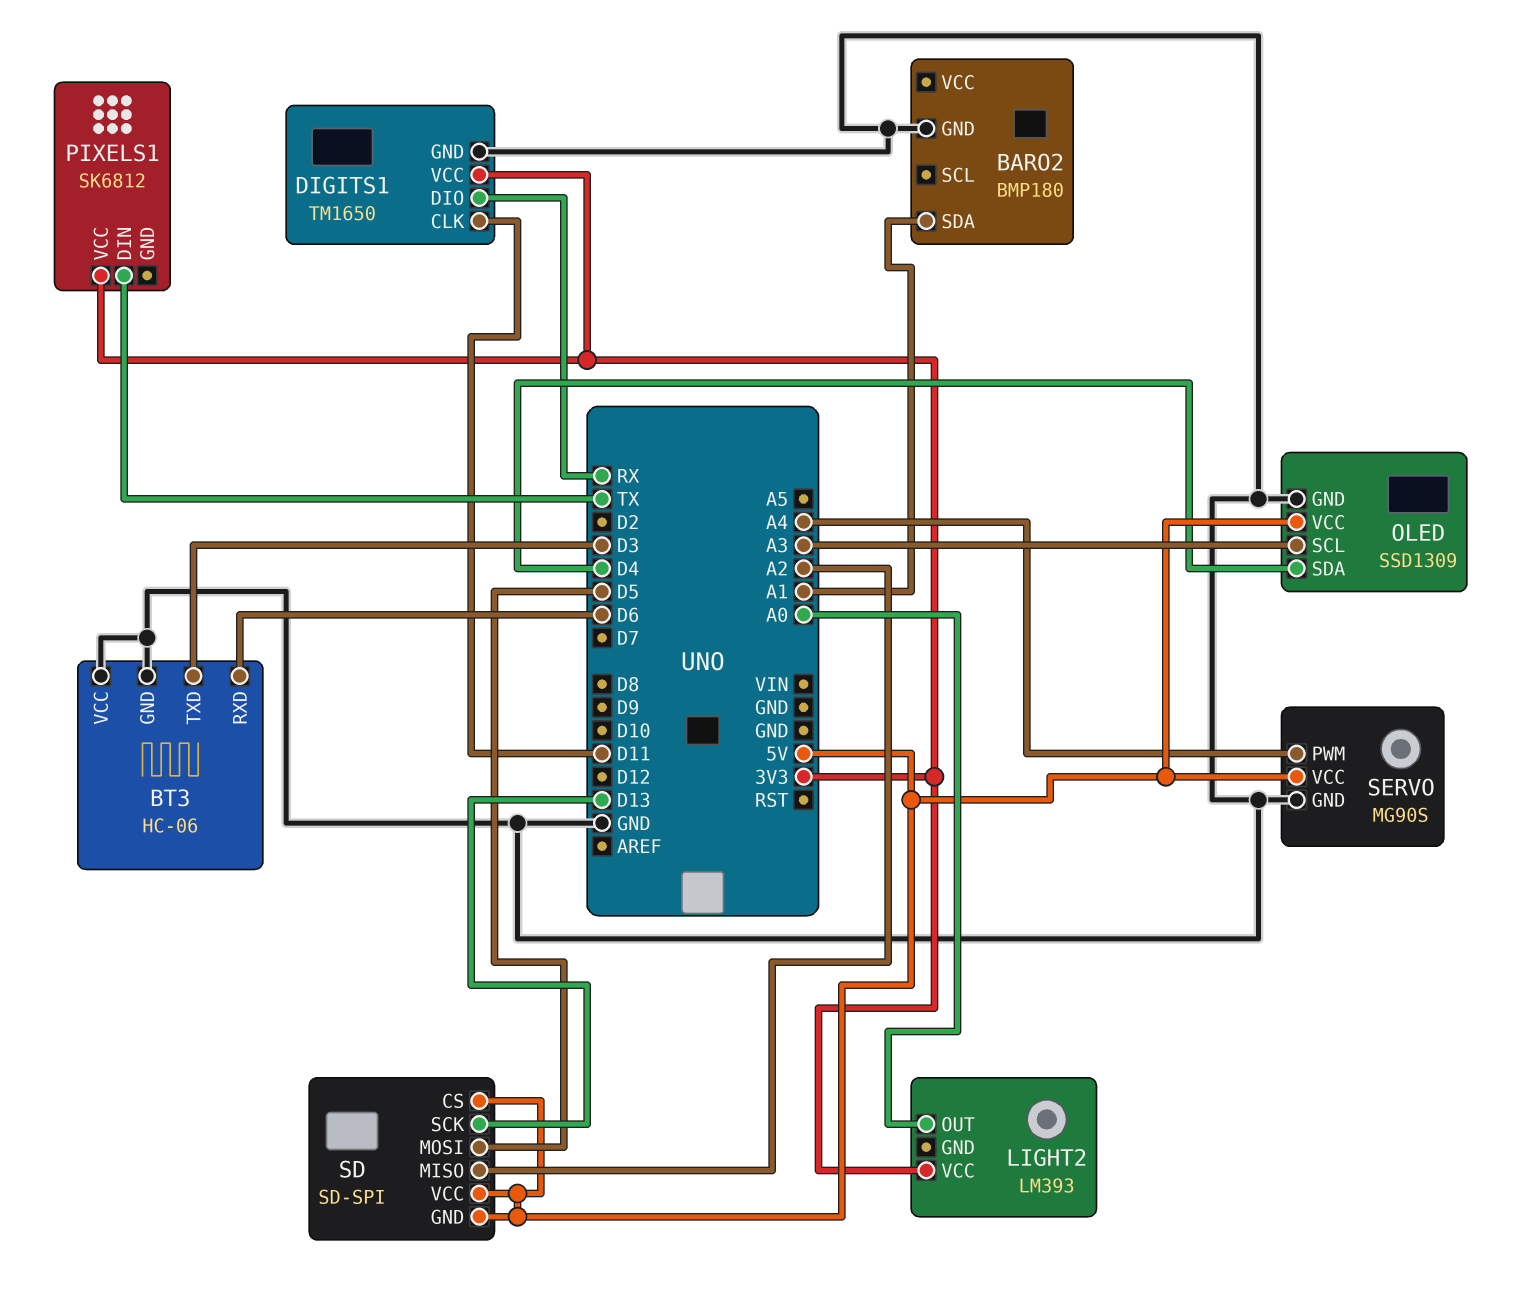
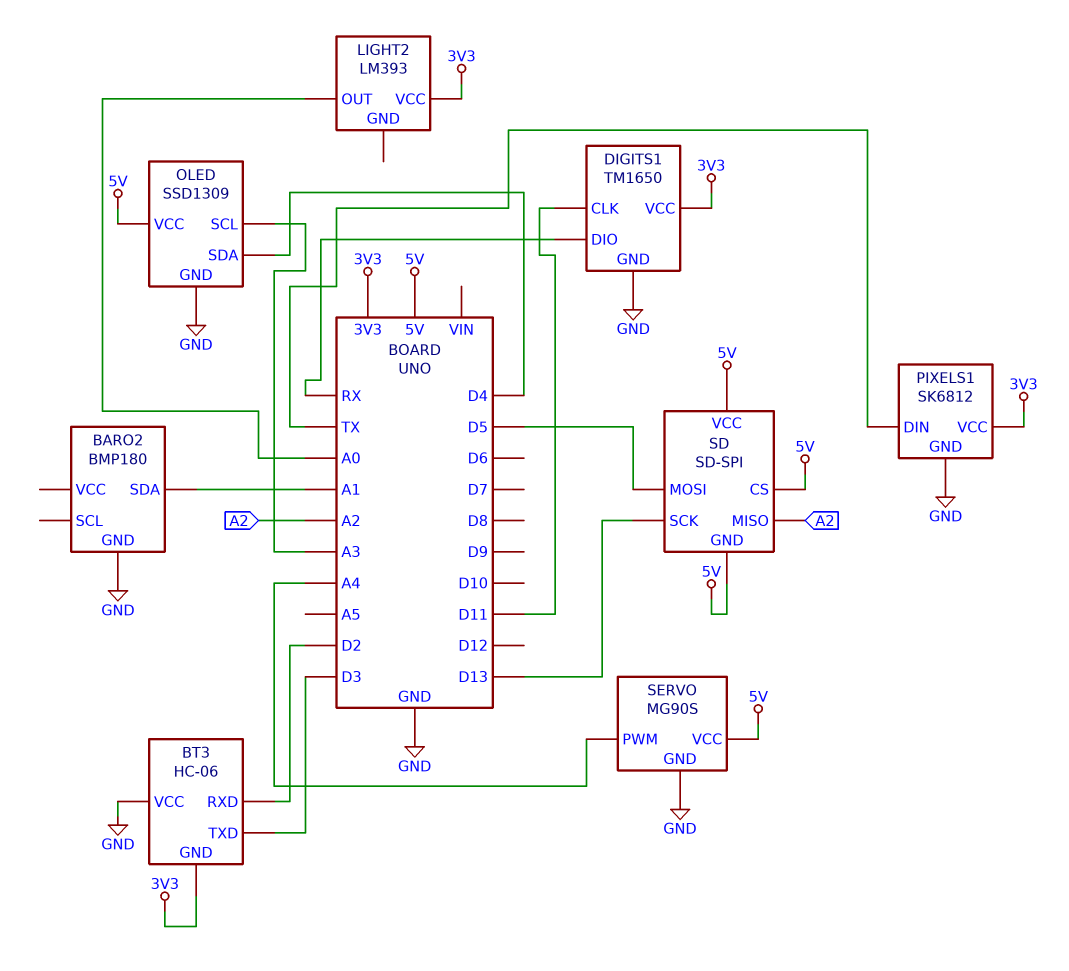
BT3 pin GND: GND -> 3V3
BT3 pin RXD: D6 -> D2
PIXELS1 pin GND: none -> GND

